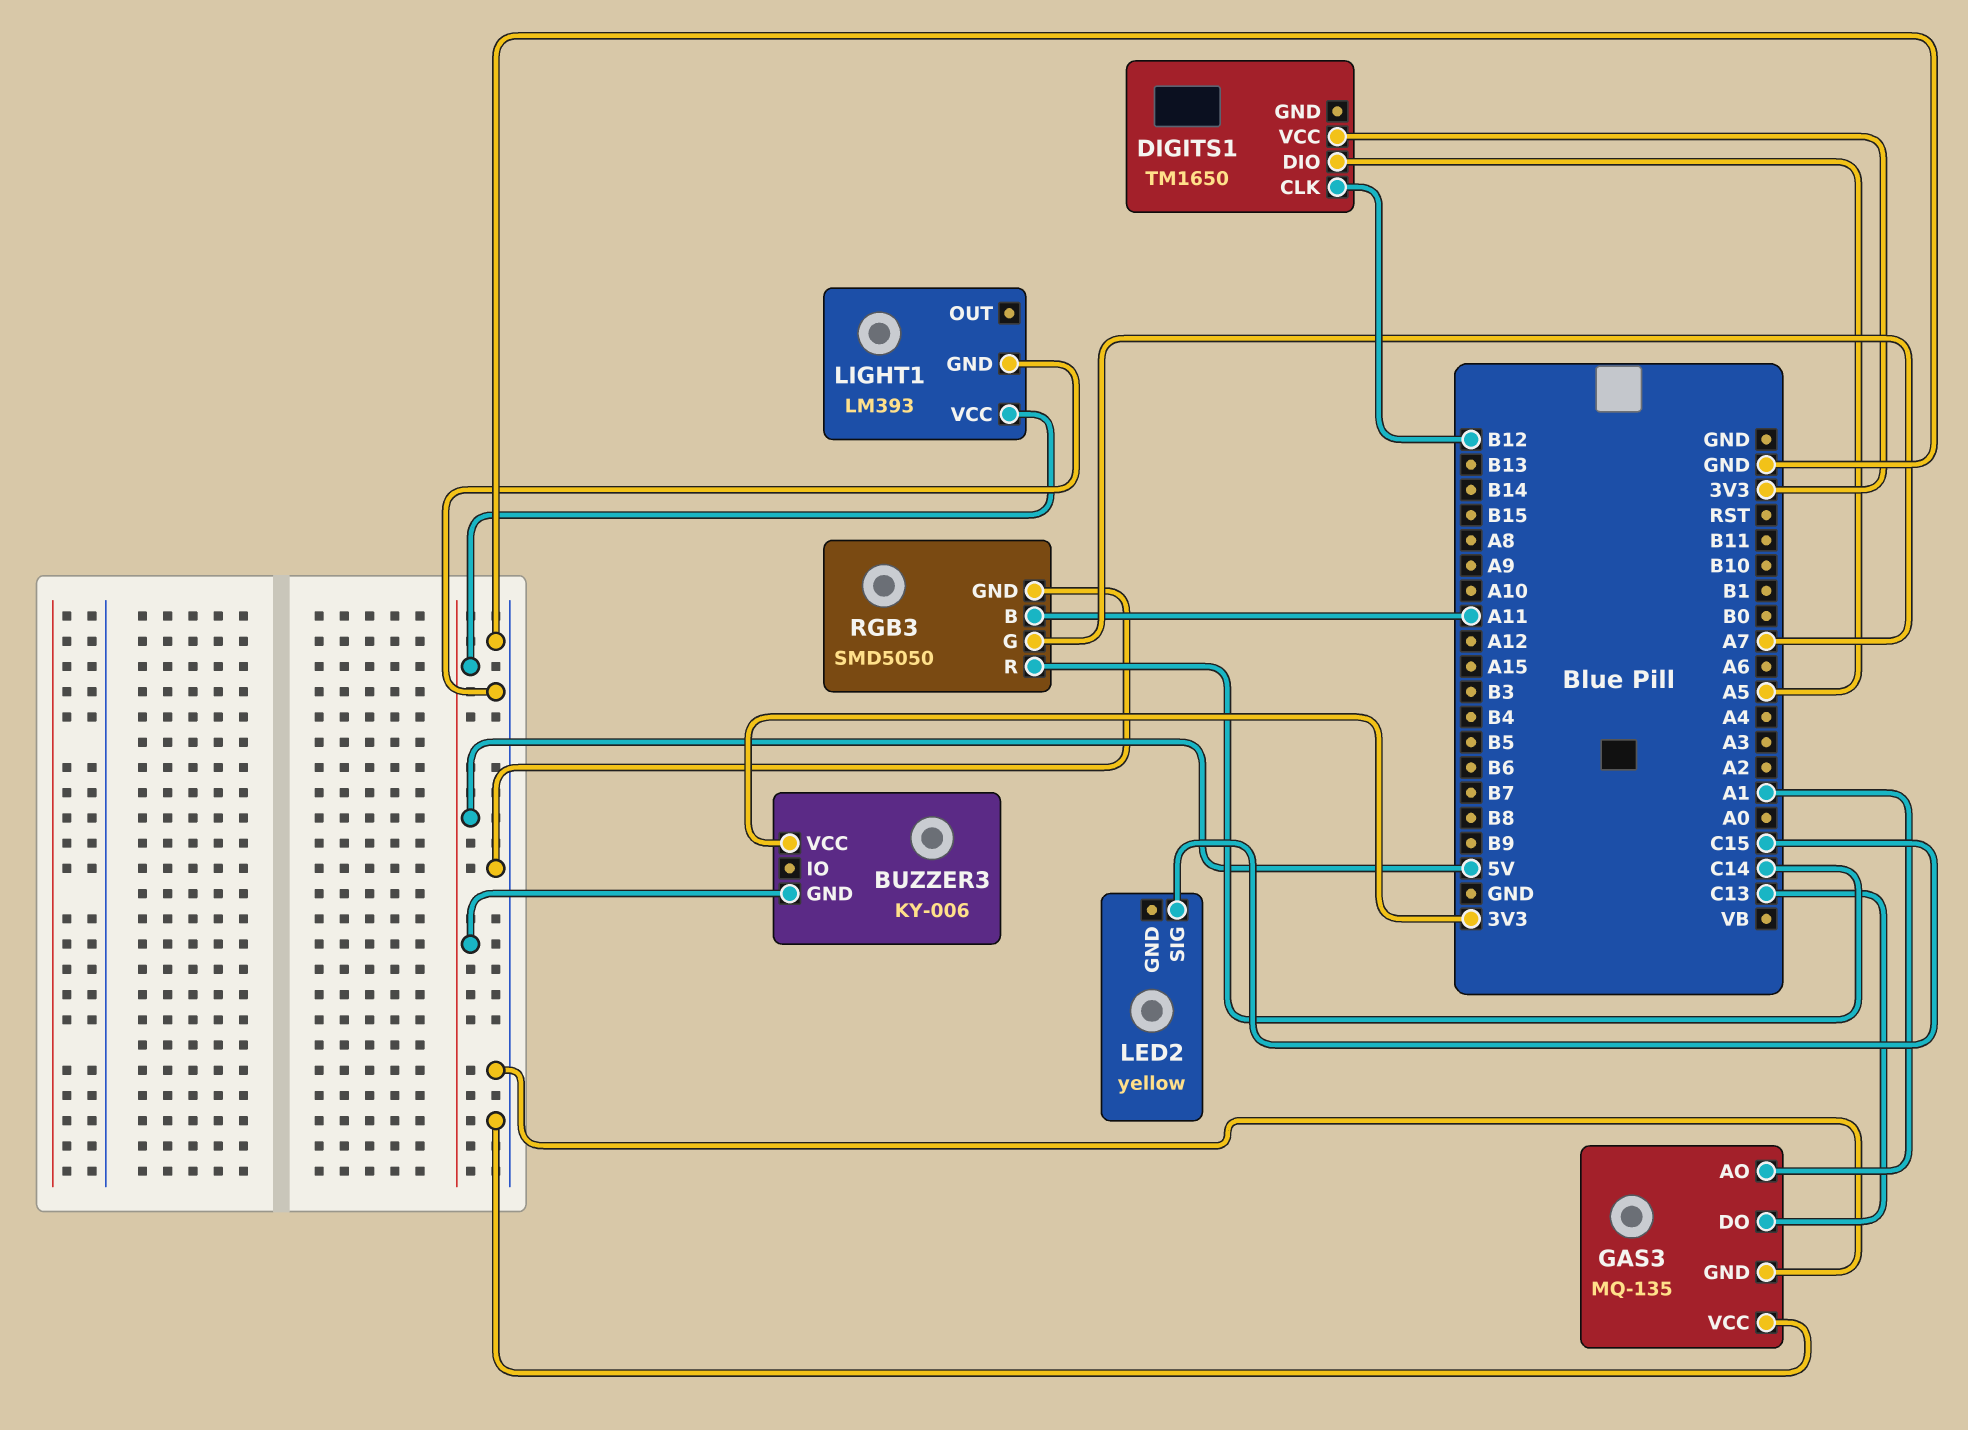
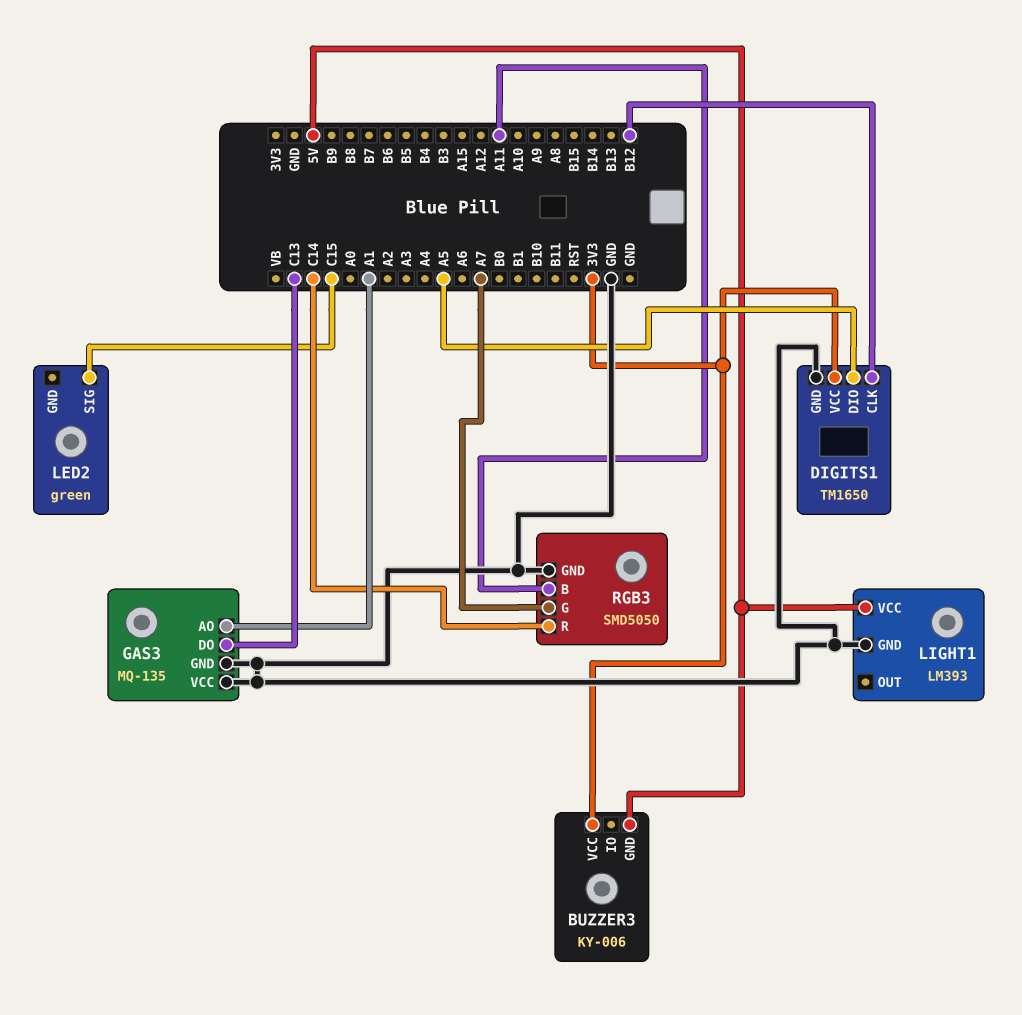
DIGITS1 pin GND: none -> GND
LED2: yellow -> green

